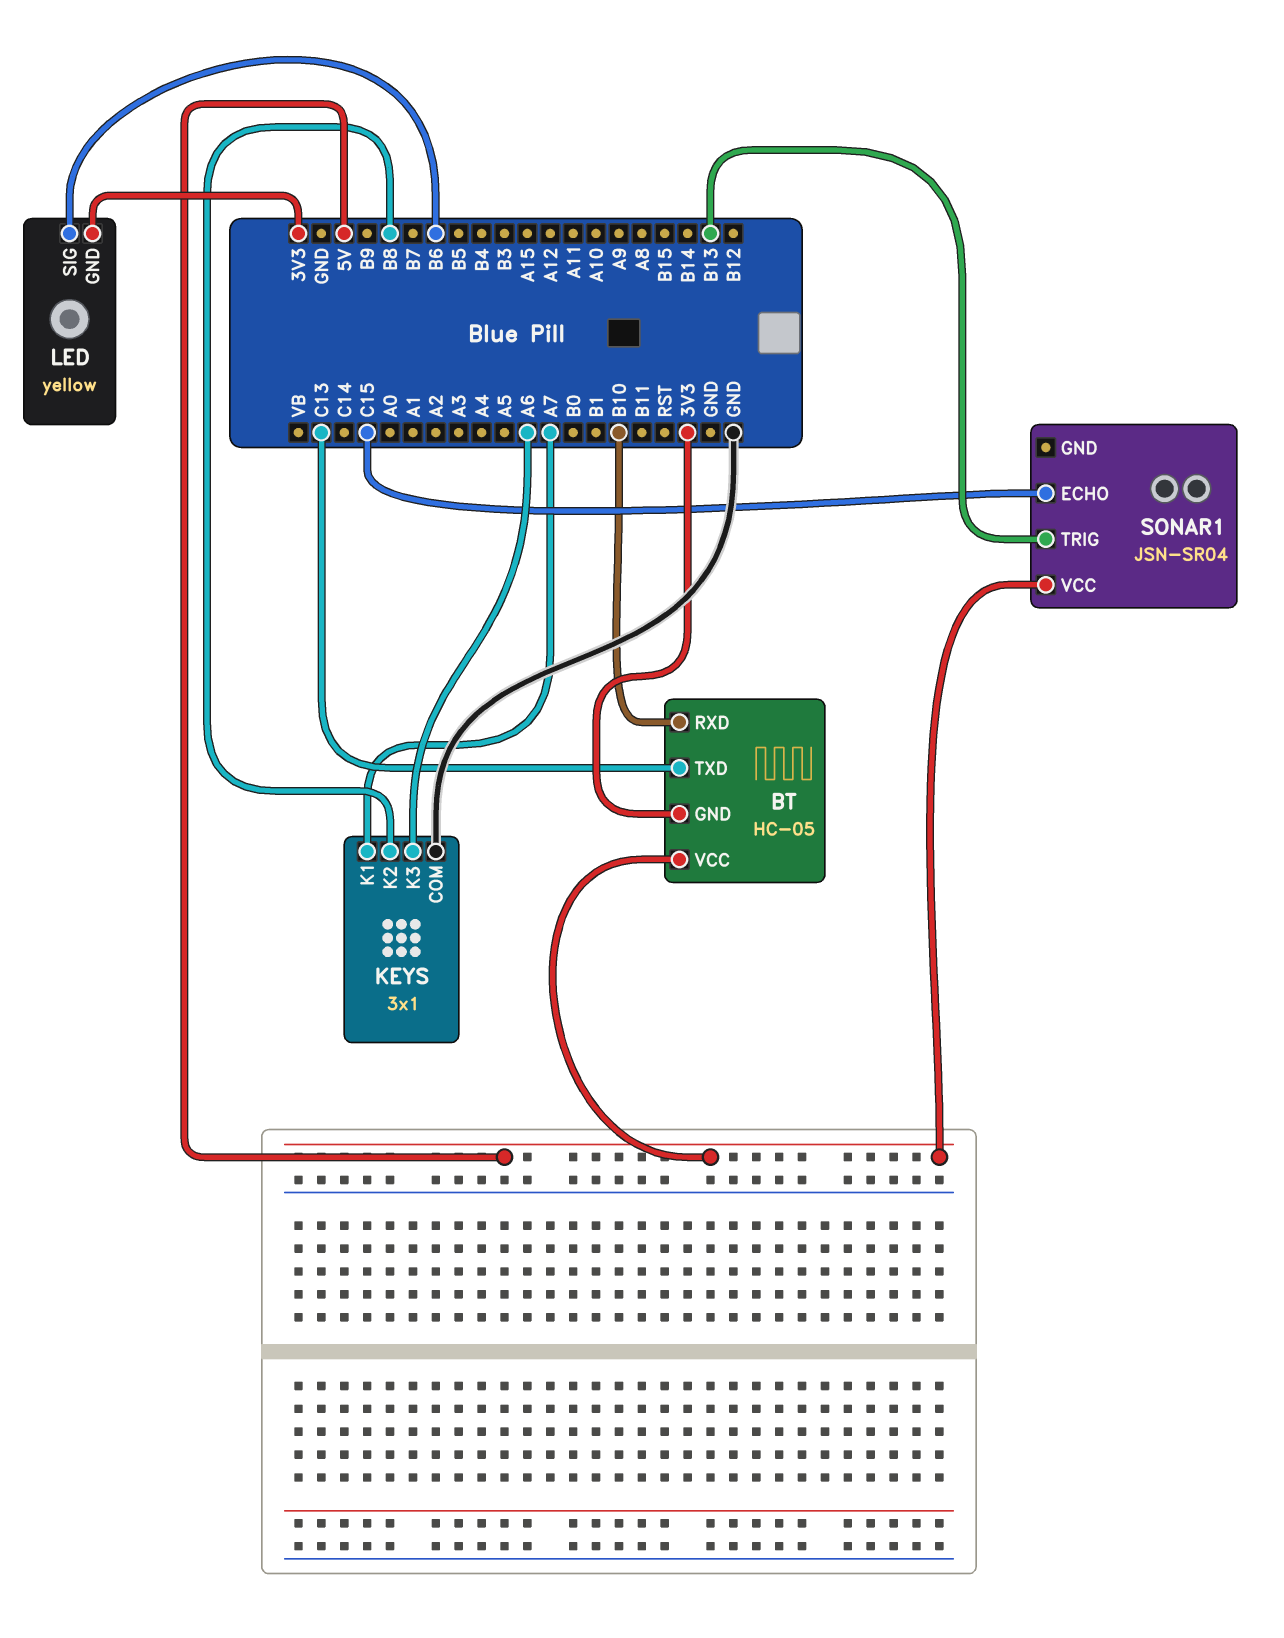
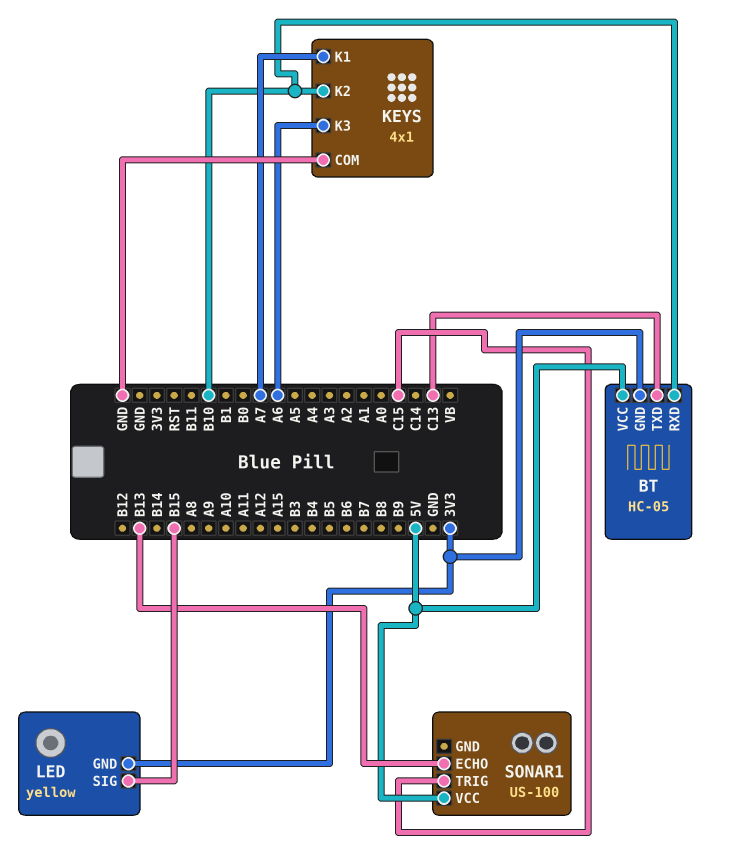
KEYS: 3x1 -> 4x1
KEYS pin K2: B8 -> B10
LED pin SIG: B6 -> B15
SONAR1: JSN-SR04 -> US-100
SONAR1 pin ECHO: C15 -> B13
SONAR1 pin TRIG: B13 -> C15

